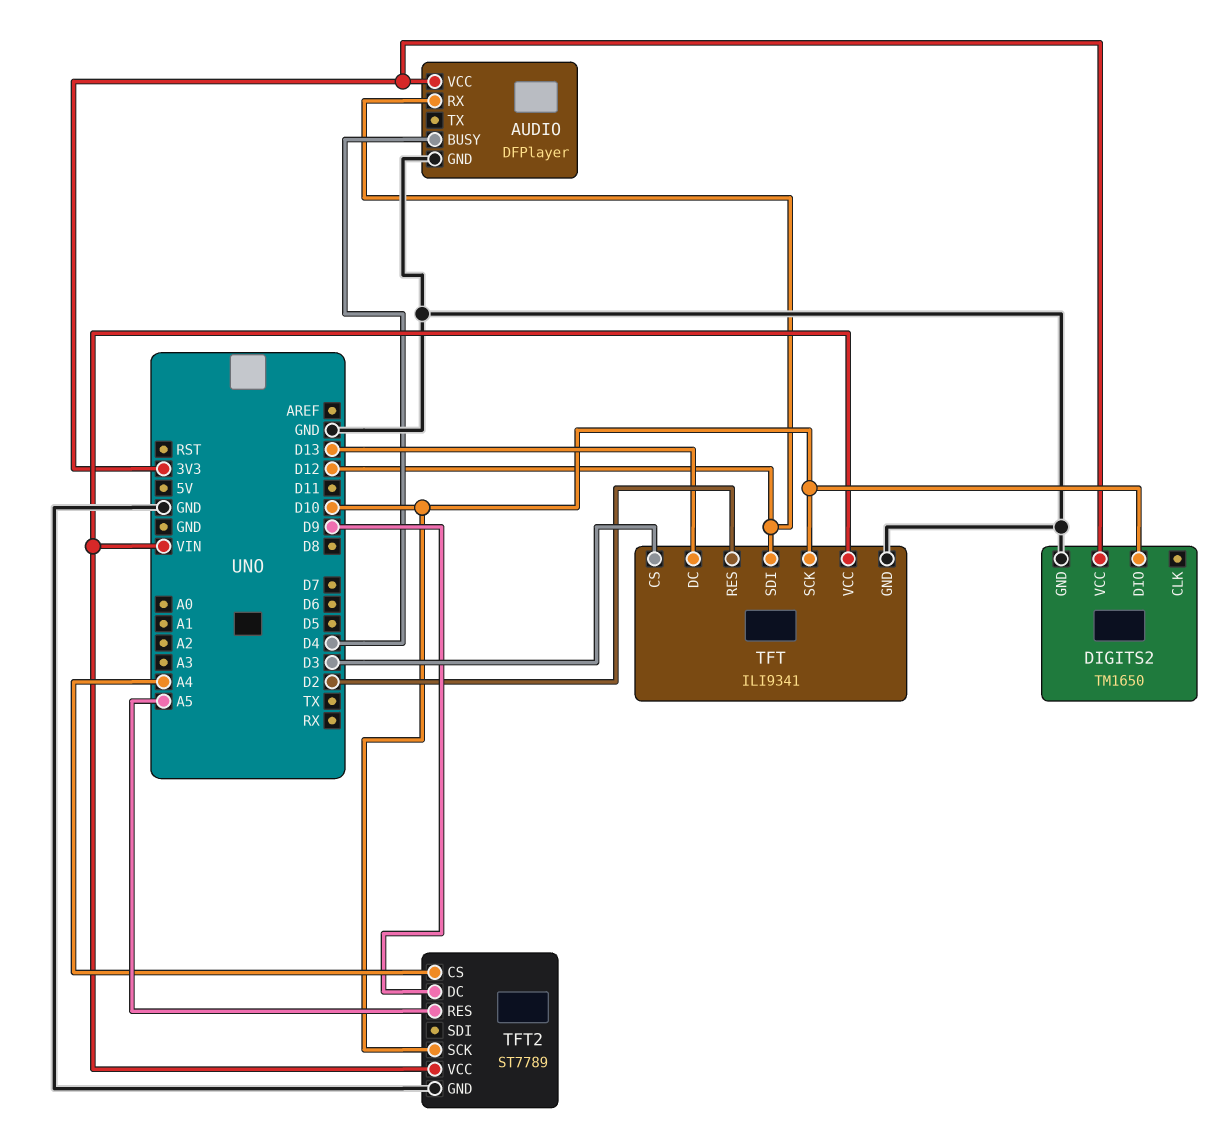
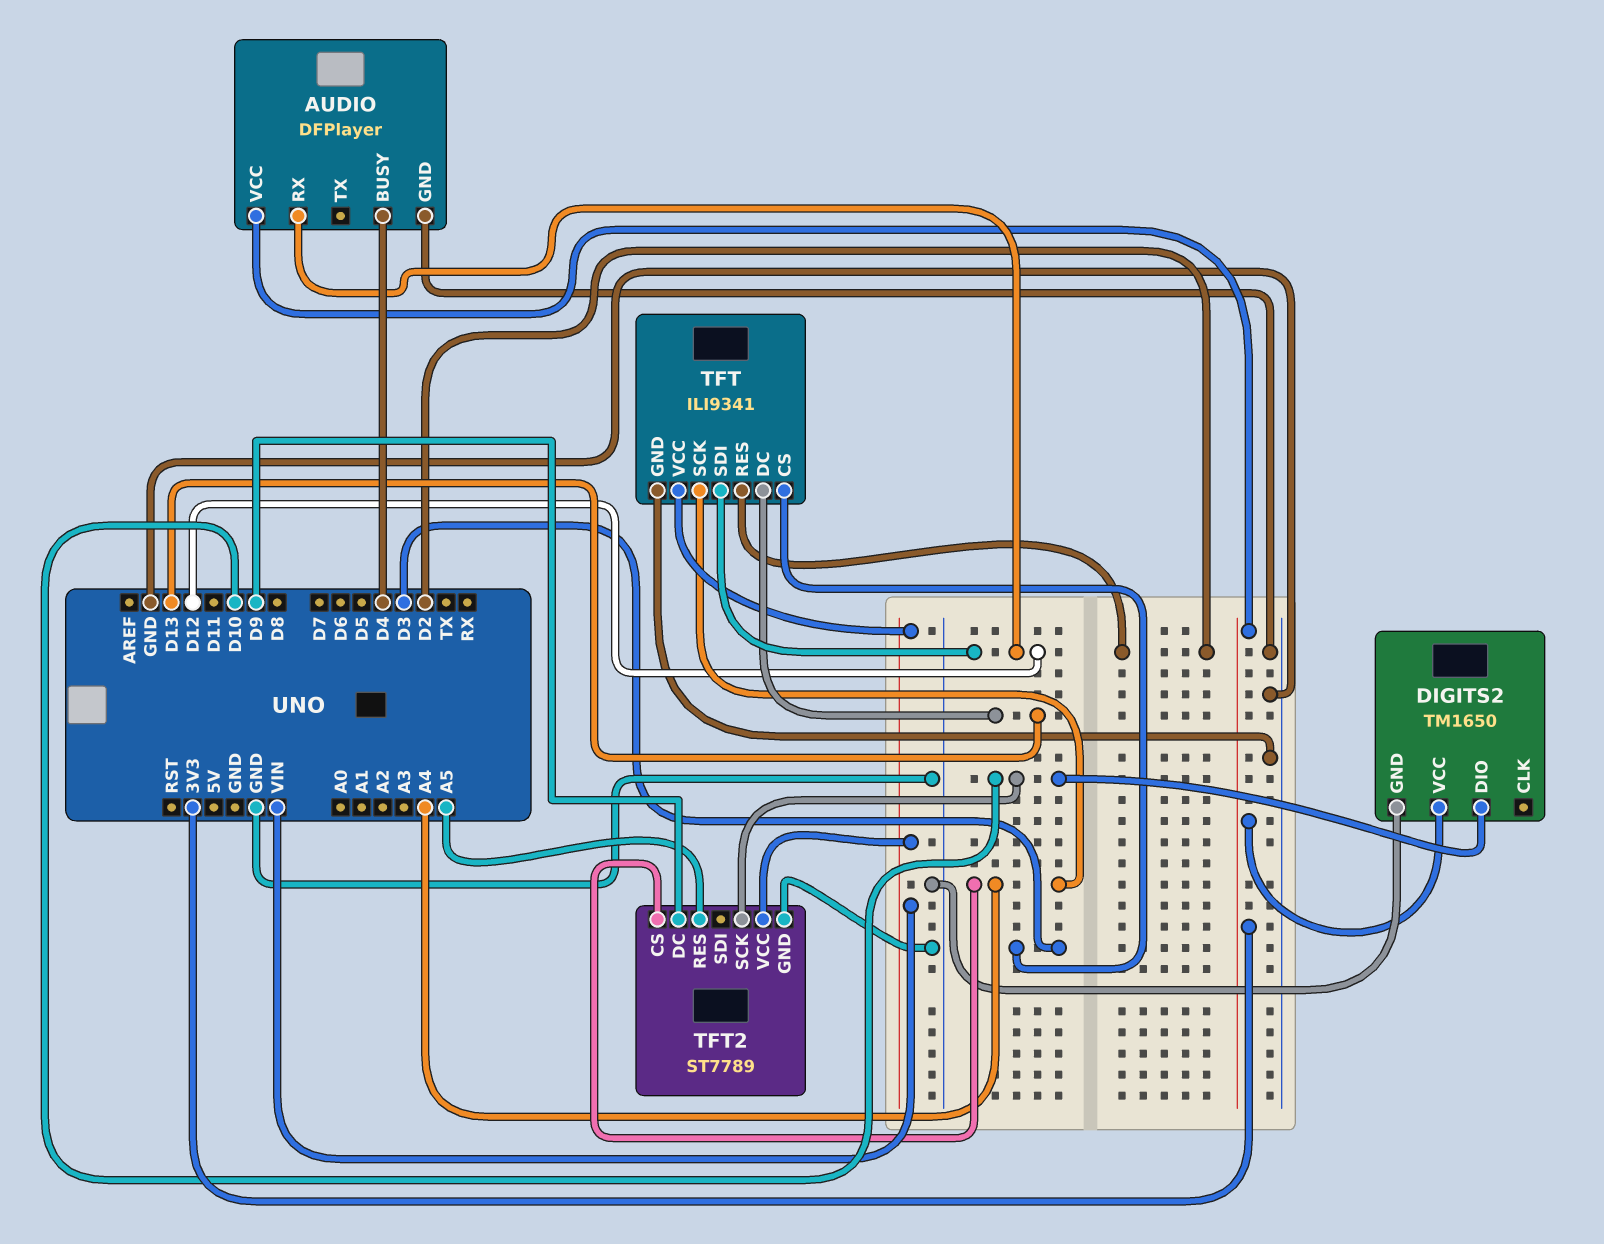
TFT pin SCK: D10 -> A4

